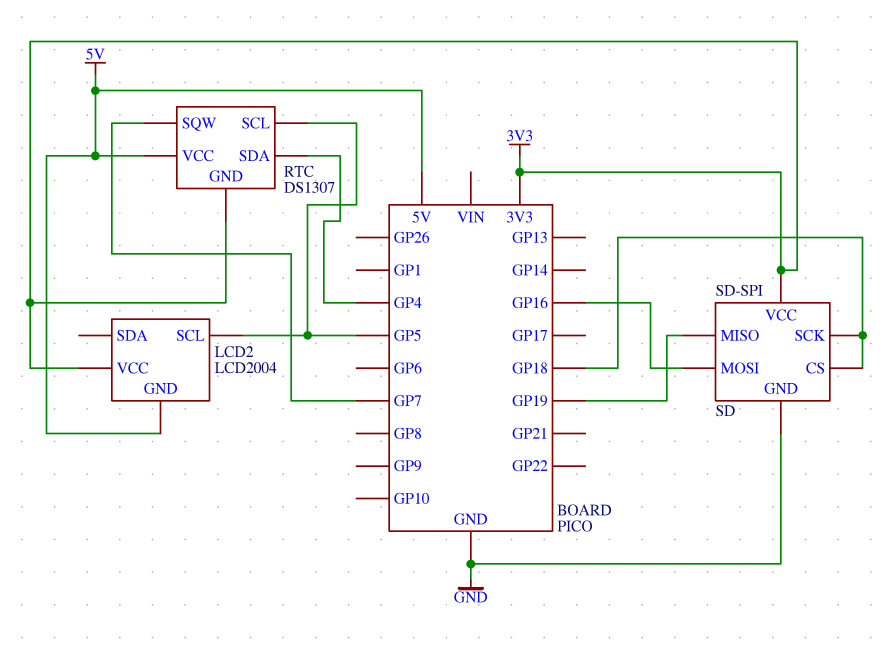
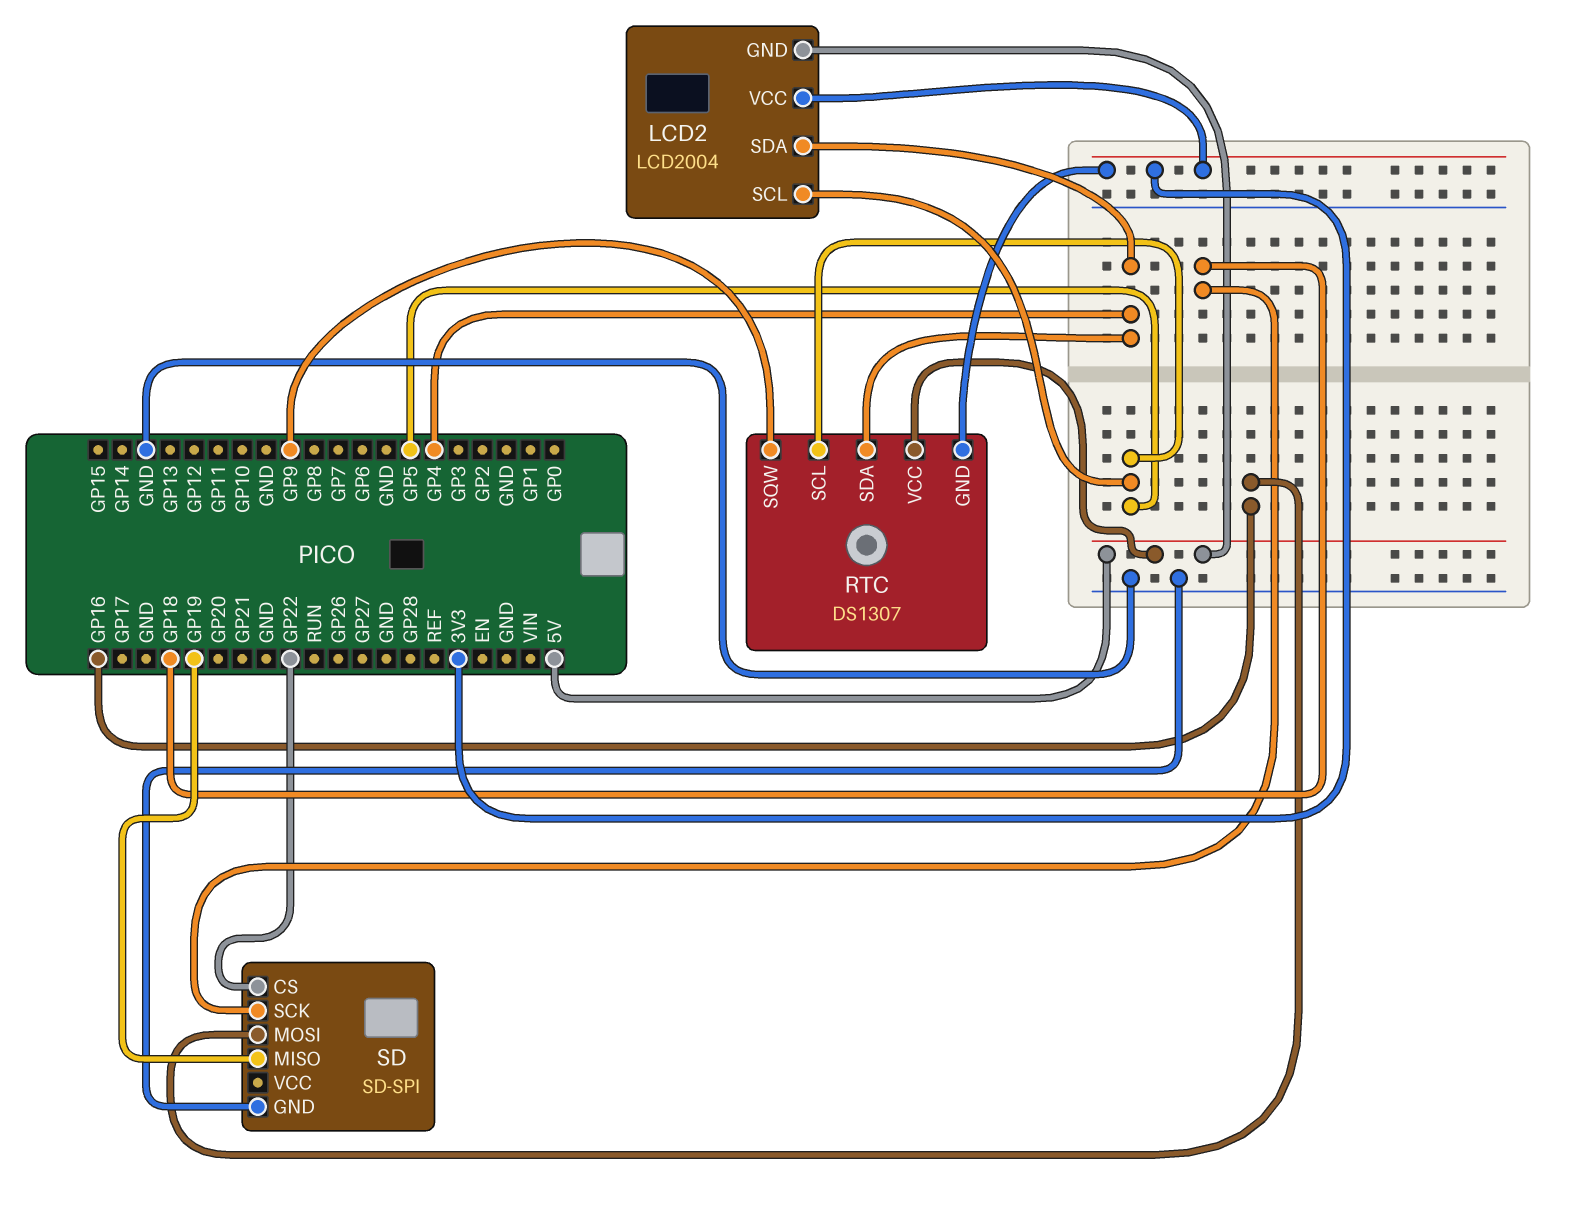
LCD2 pin SDA: none -> GP4
RTC pin SQW: GP7 -> GP9
SD pin CS: GP18 -> GP22
SD pin VCC: 3V3 -> none

